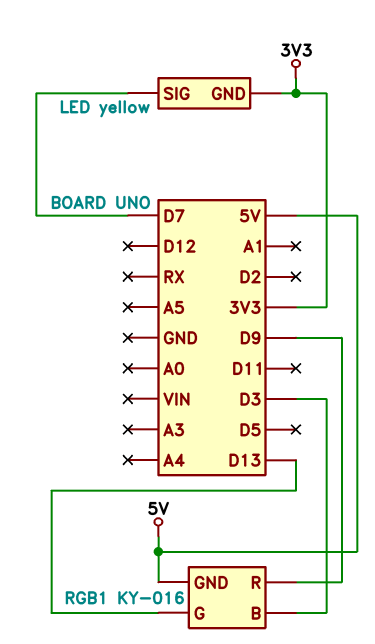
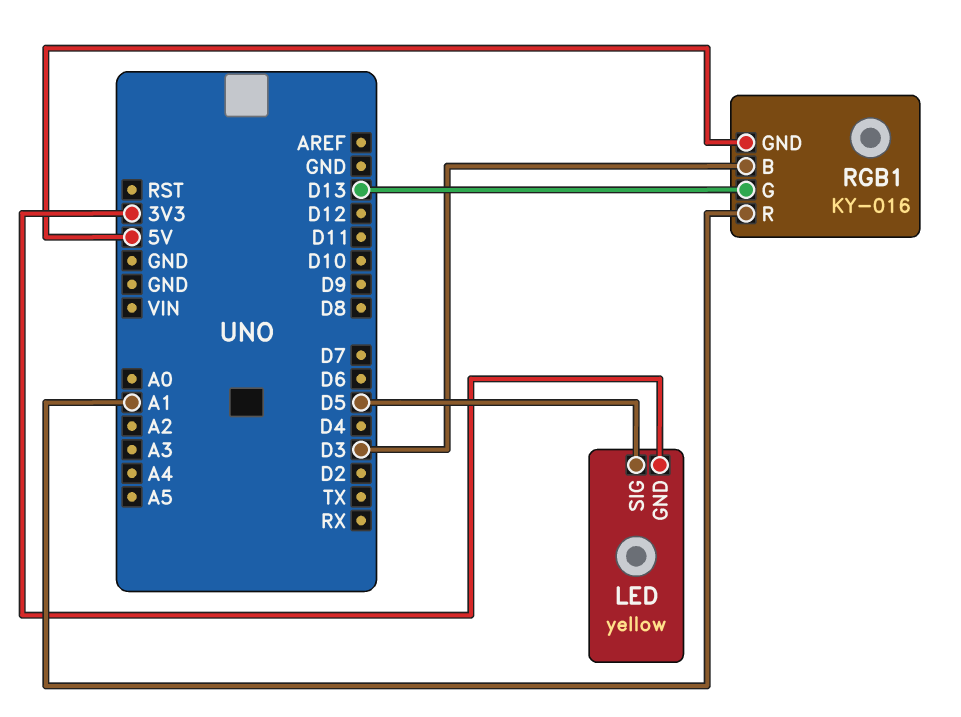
LED pin SIG: D7 -> D5
RGB1 pin R: D9 -> A1

